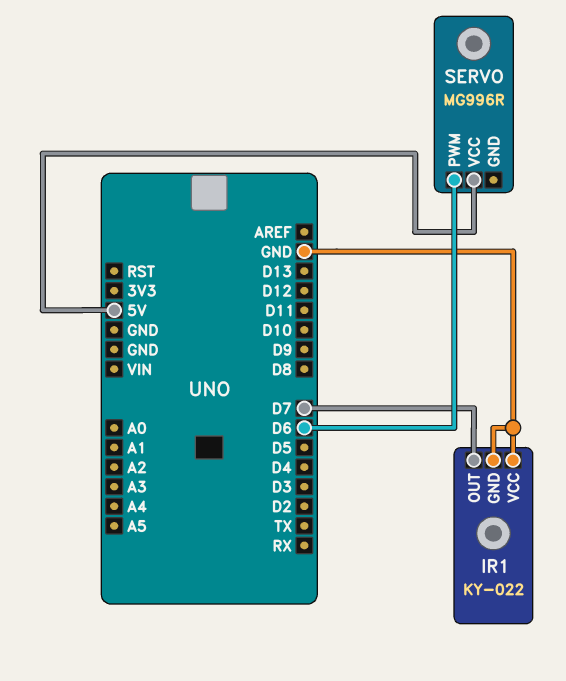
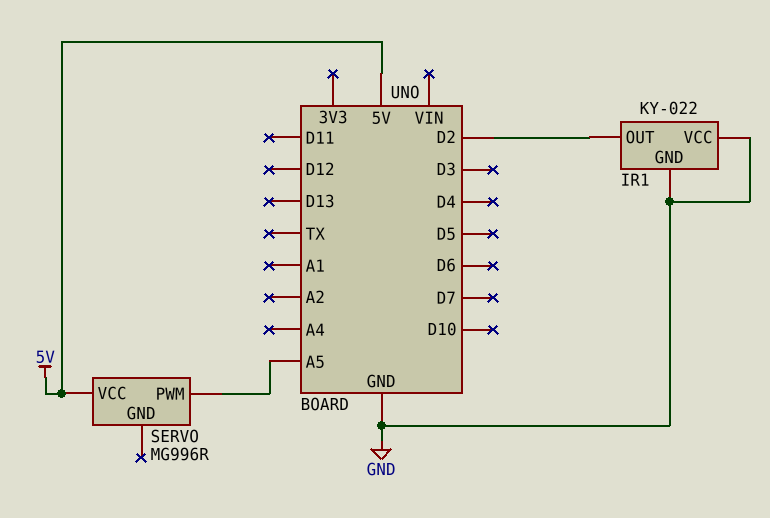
IR1 pin OUT: D7 -> D2
SERVO pin PWM: D6 -> A5

